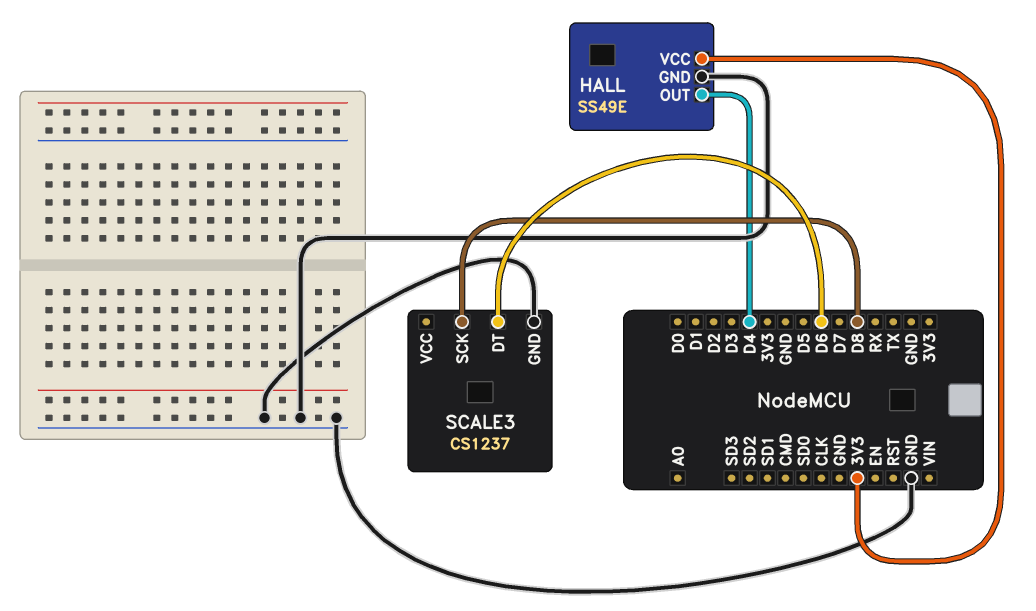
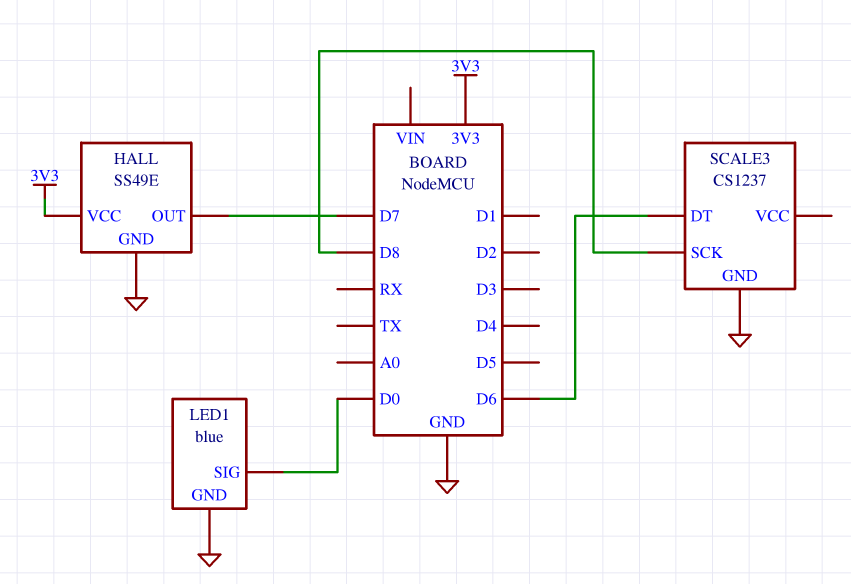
HALL pin OUT: D4 -> D7
LED1: none -> blue
LED1 pin GND: none -> GND
LED1 pin SIG: none -> D0

